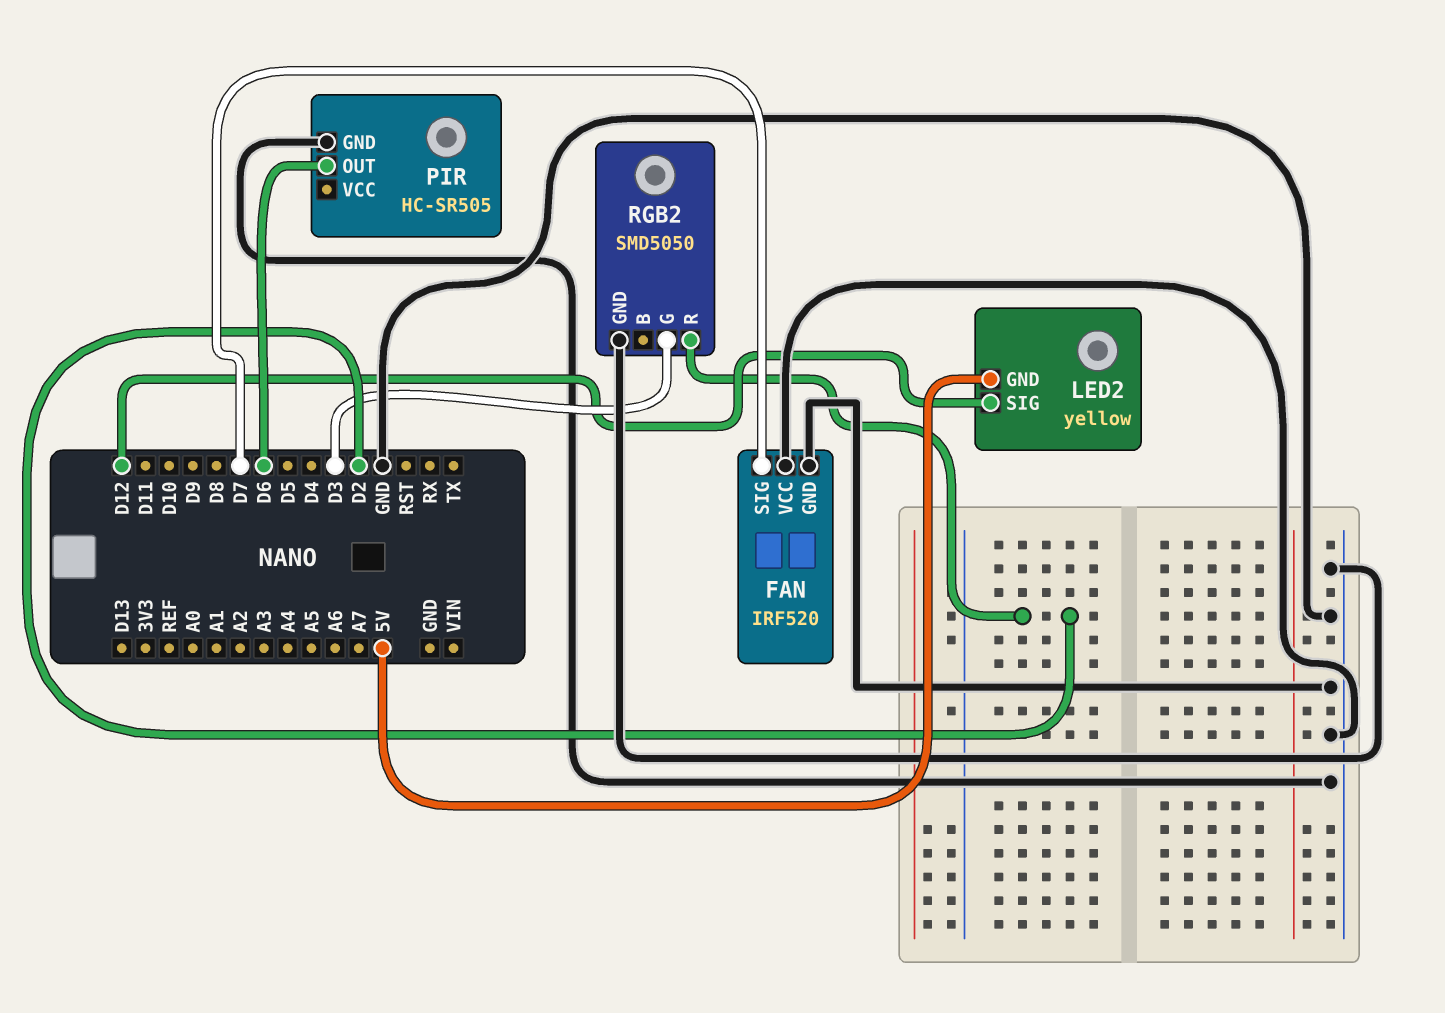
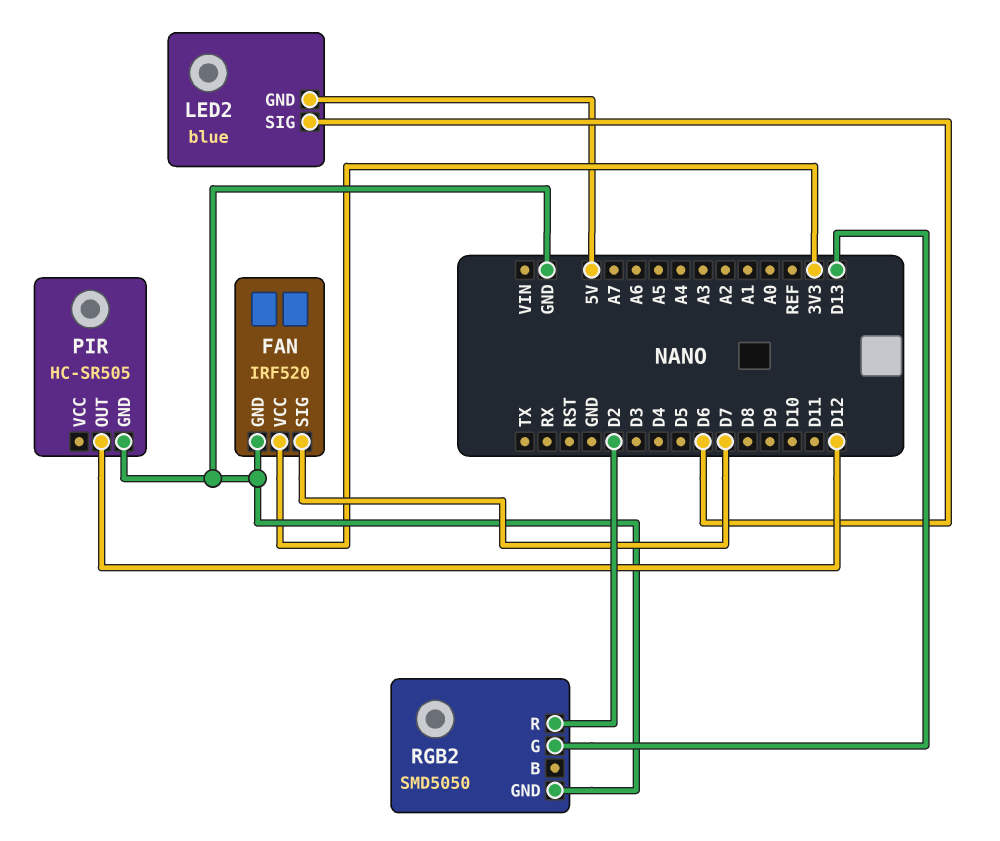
FAN pin VCC: GND -> 3V3
LED2: yellow -> blue
LED2 pin SIG: D12 -> D6
PIR pin OUT: D6 -> D12
RGB2 pin G: D3 -> D13

